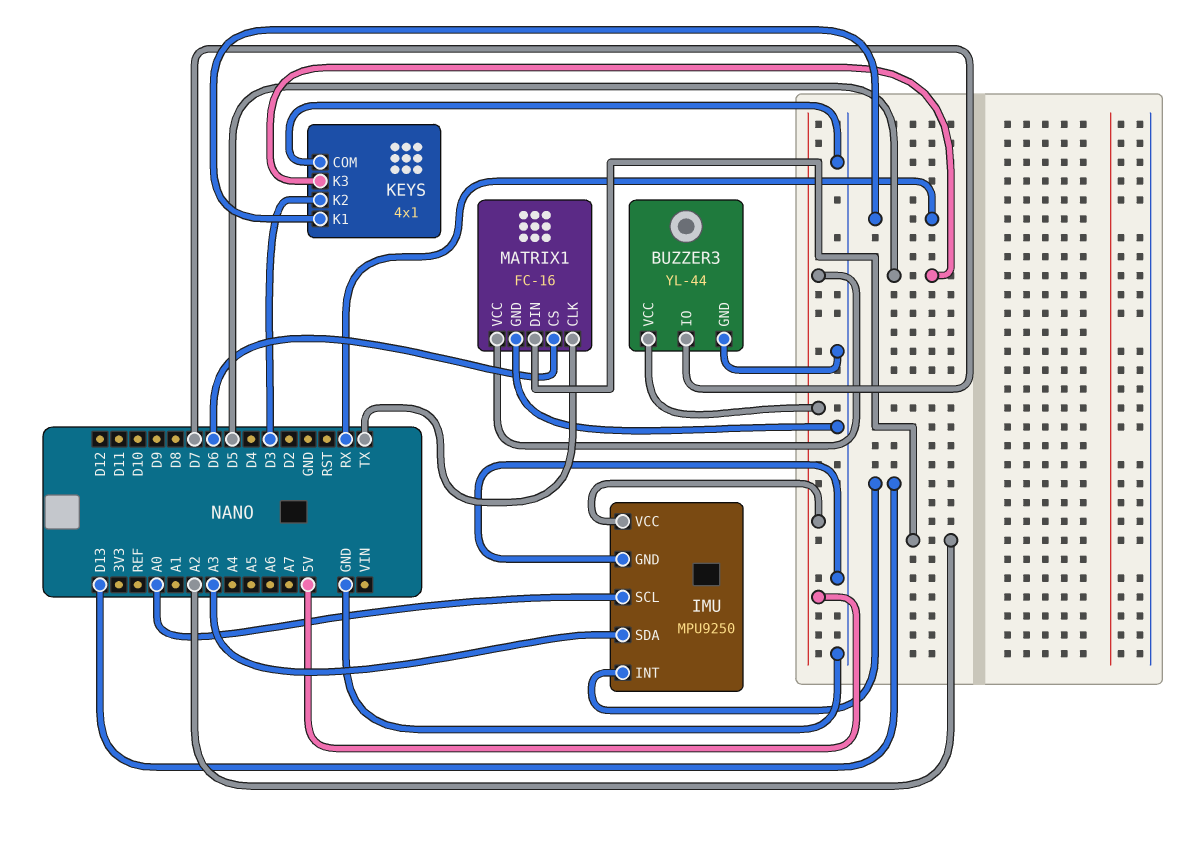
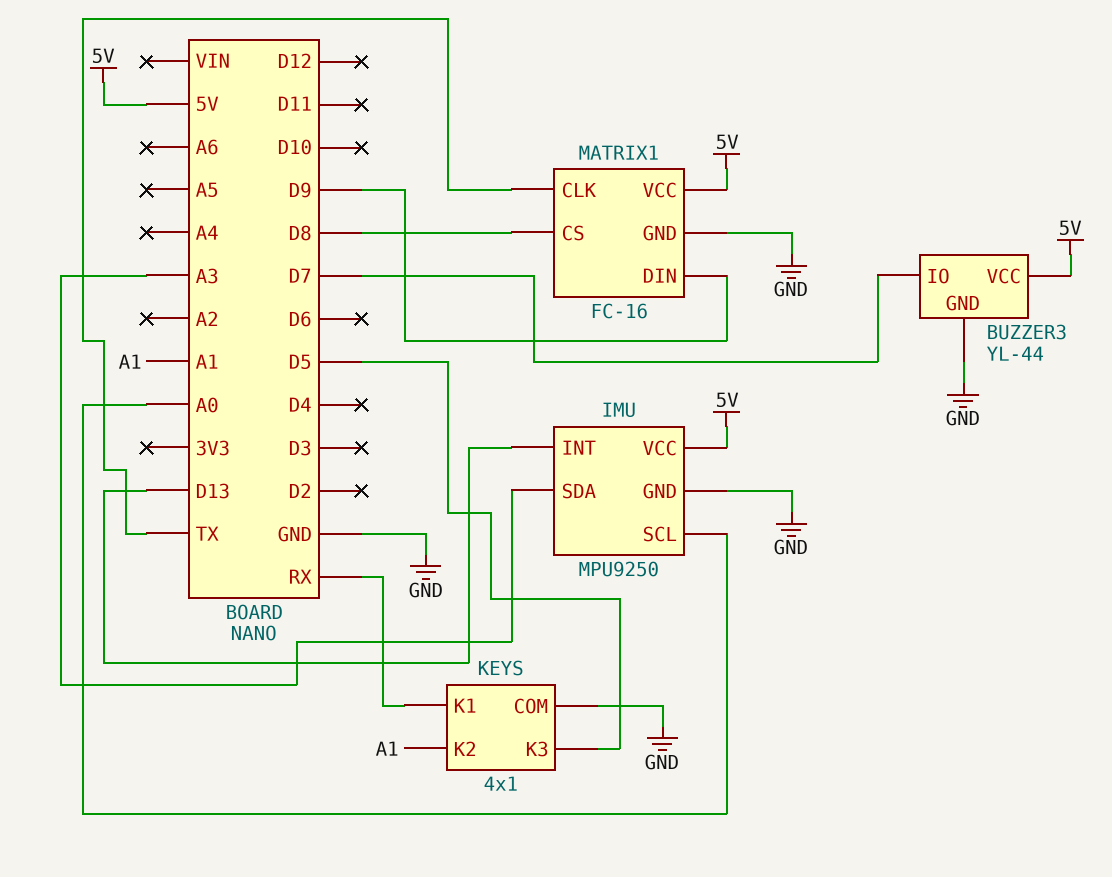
KEYS pin K2: D3 -> A1
MATRIX1 pin CS: D6 -> D8
MATRIX1 pin DIN: A2 -> D9

